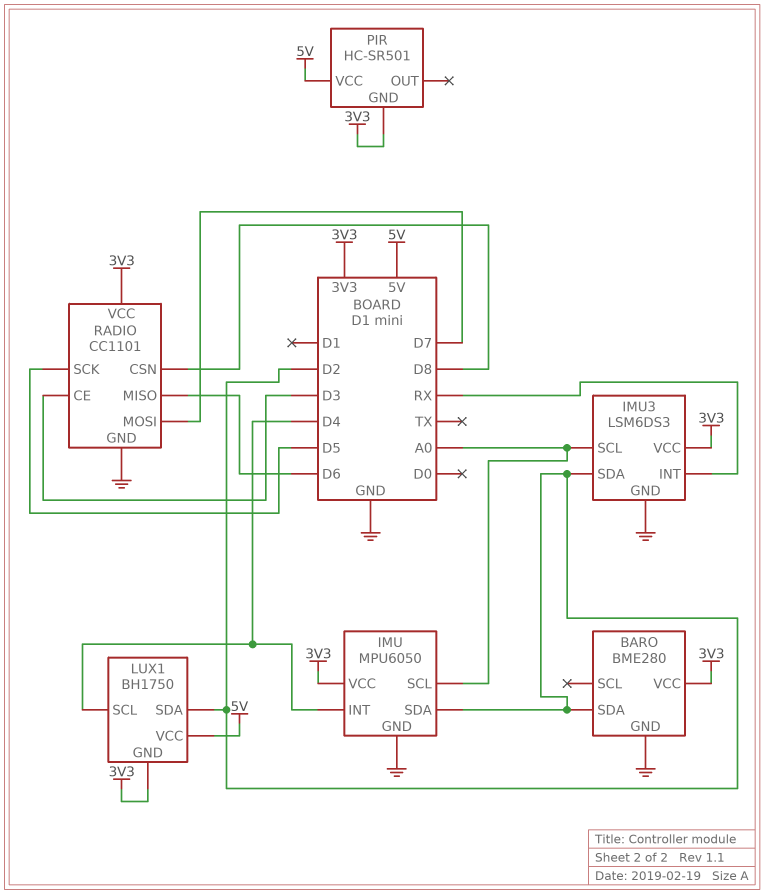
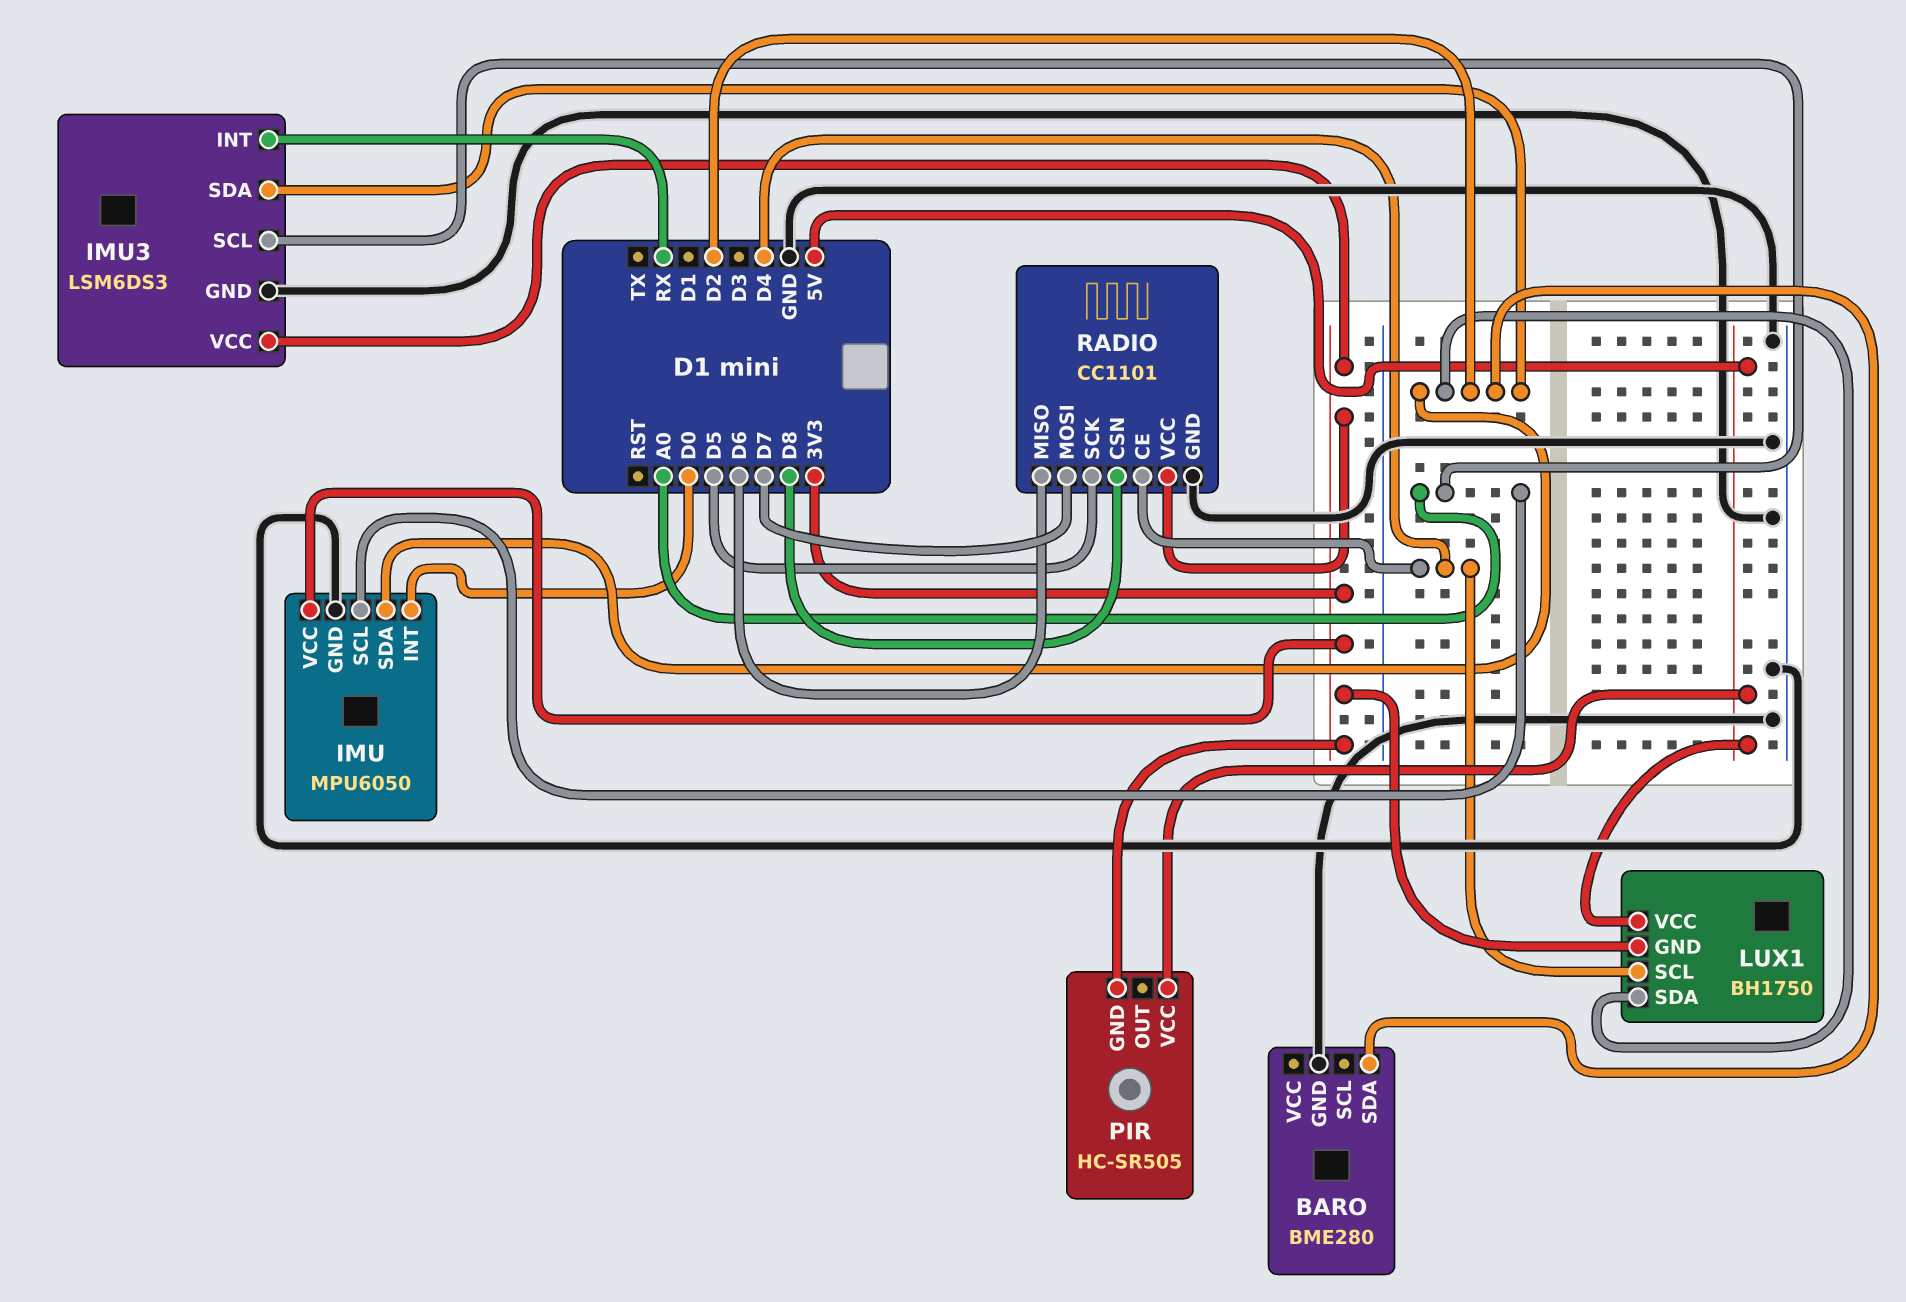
BARO pin VCC: 3V3 -> none
IMU pin INT: D4 -> D0
PIR: HC-SR501 -> HC-SR505
RADIO pin CE: D3 -> D4

